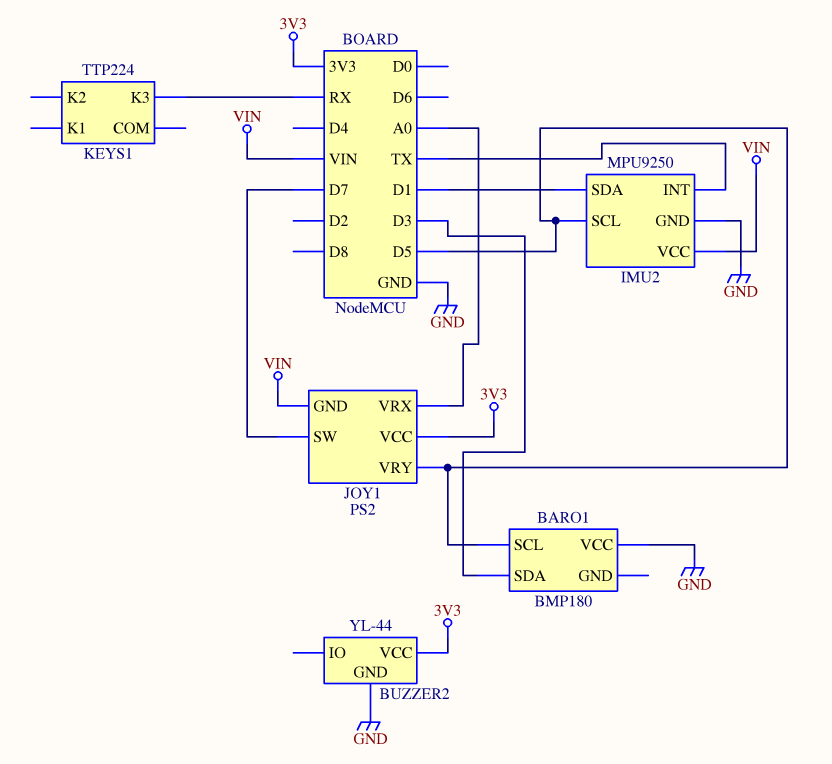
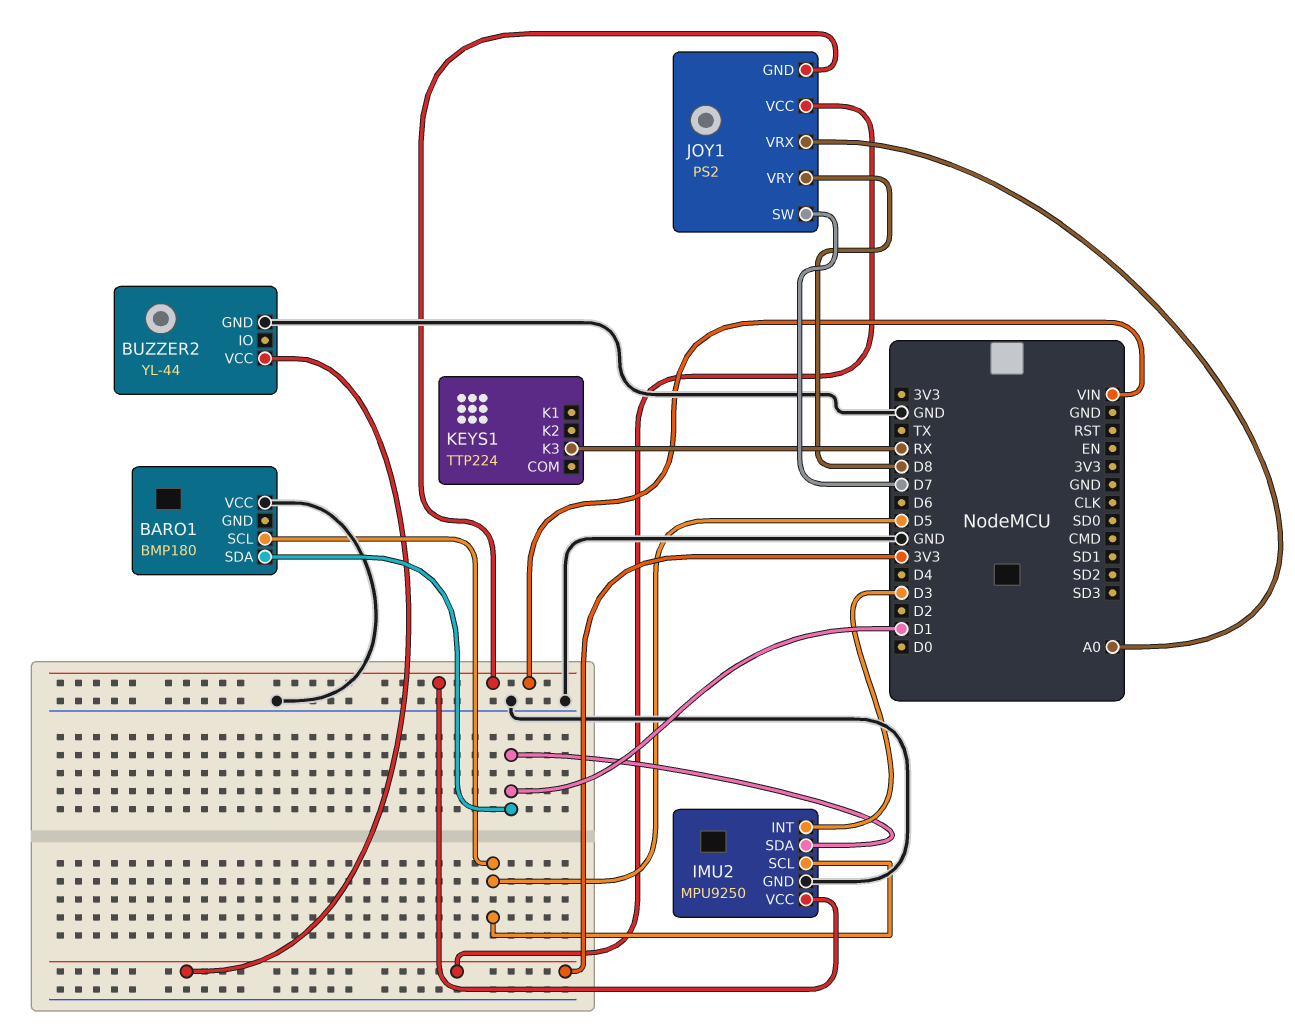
BARO1 pin SDA: D3 -> D1
IMU2 pin INT: TX -> D3
JOY1 pin VRY: D5 -> D8

